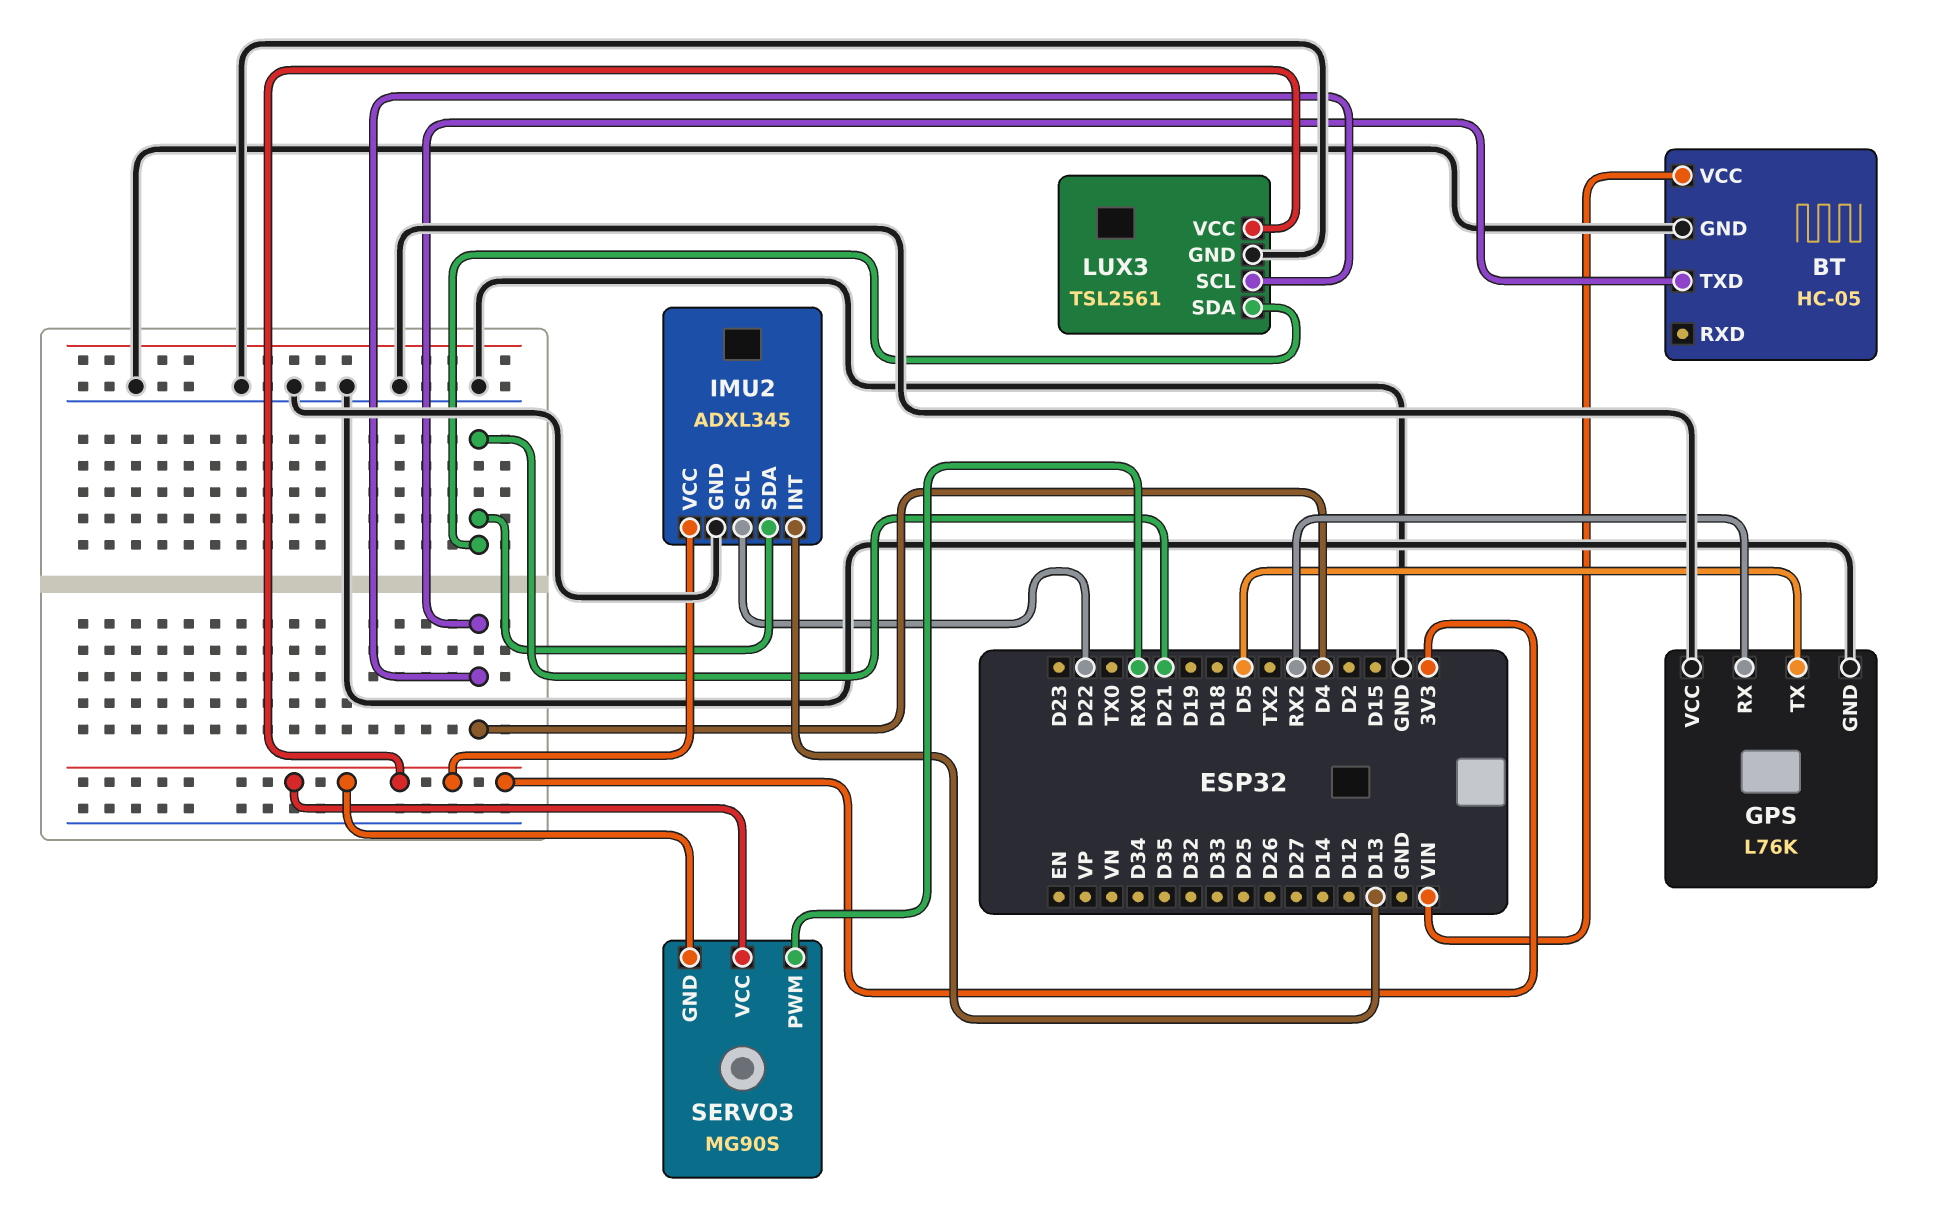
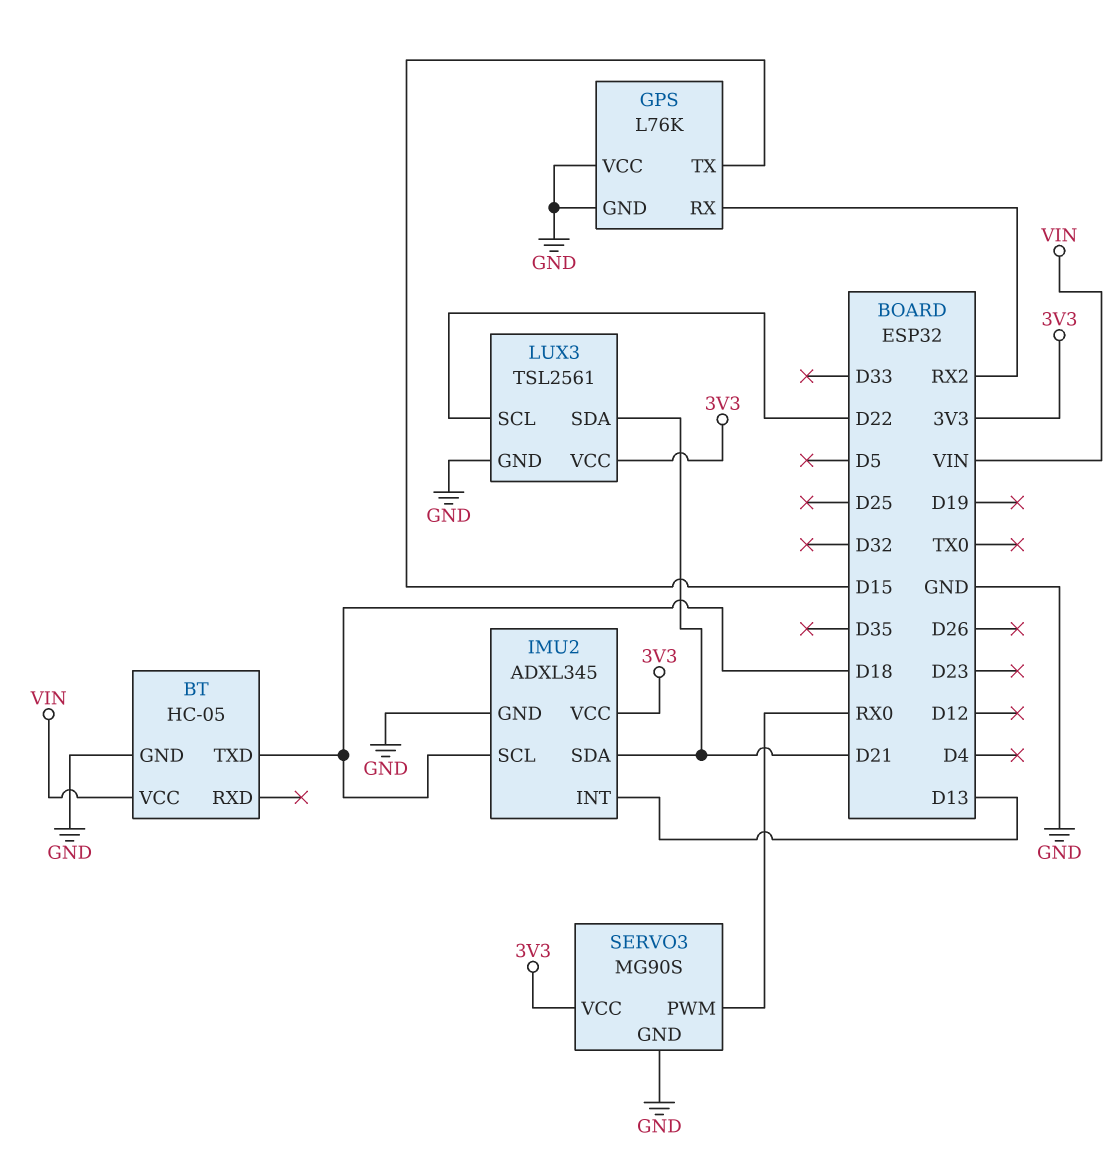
BT pin TXD: D4 -> D18
GPS pin TX: D5 -> D15
IMU2 pin SCL: D22 -> D18
LUX3 pin SCL: D4 -> D22
SERVO3 pin GND: 3V3 -> GND

